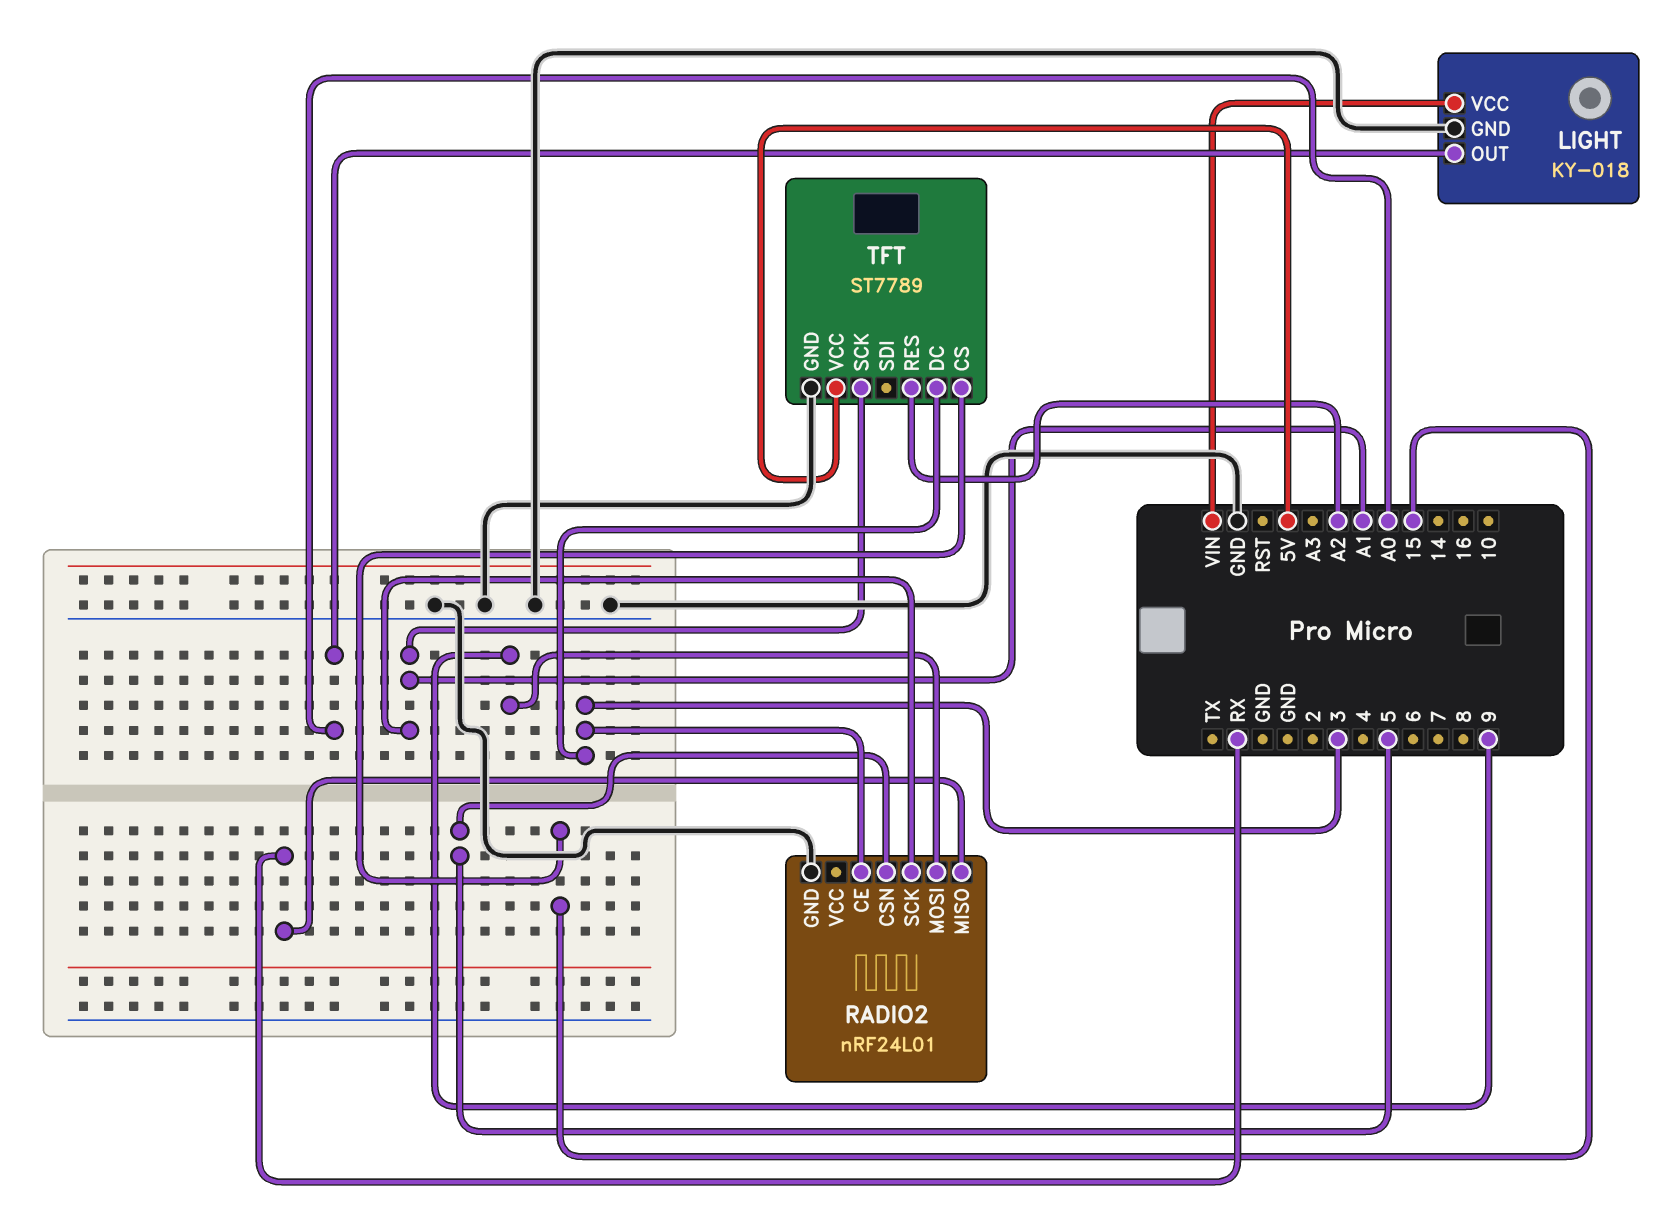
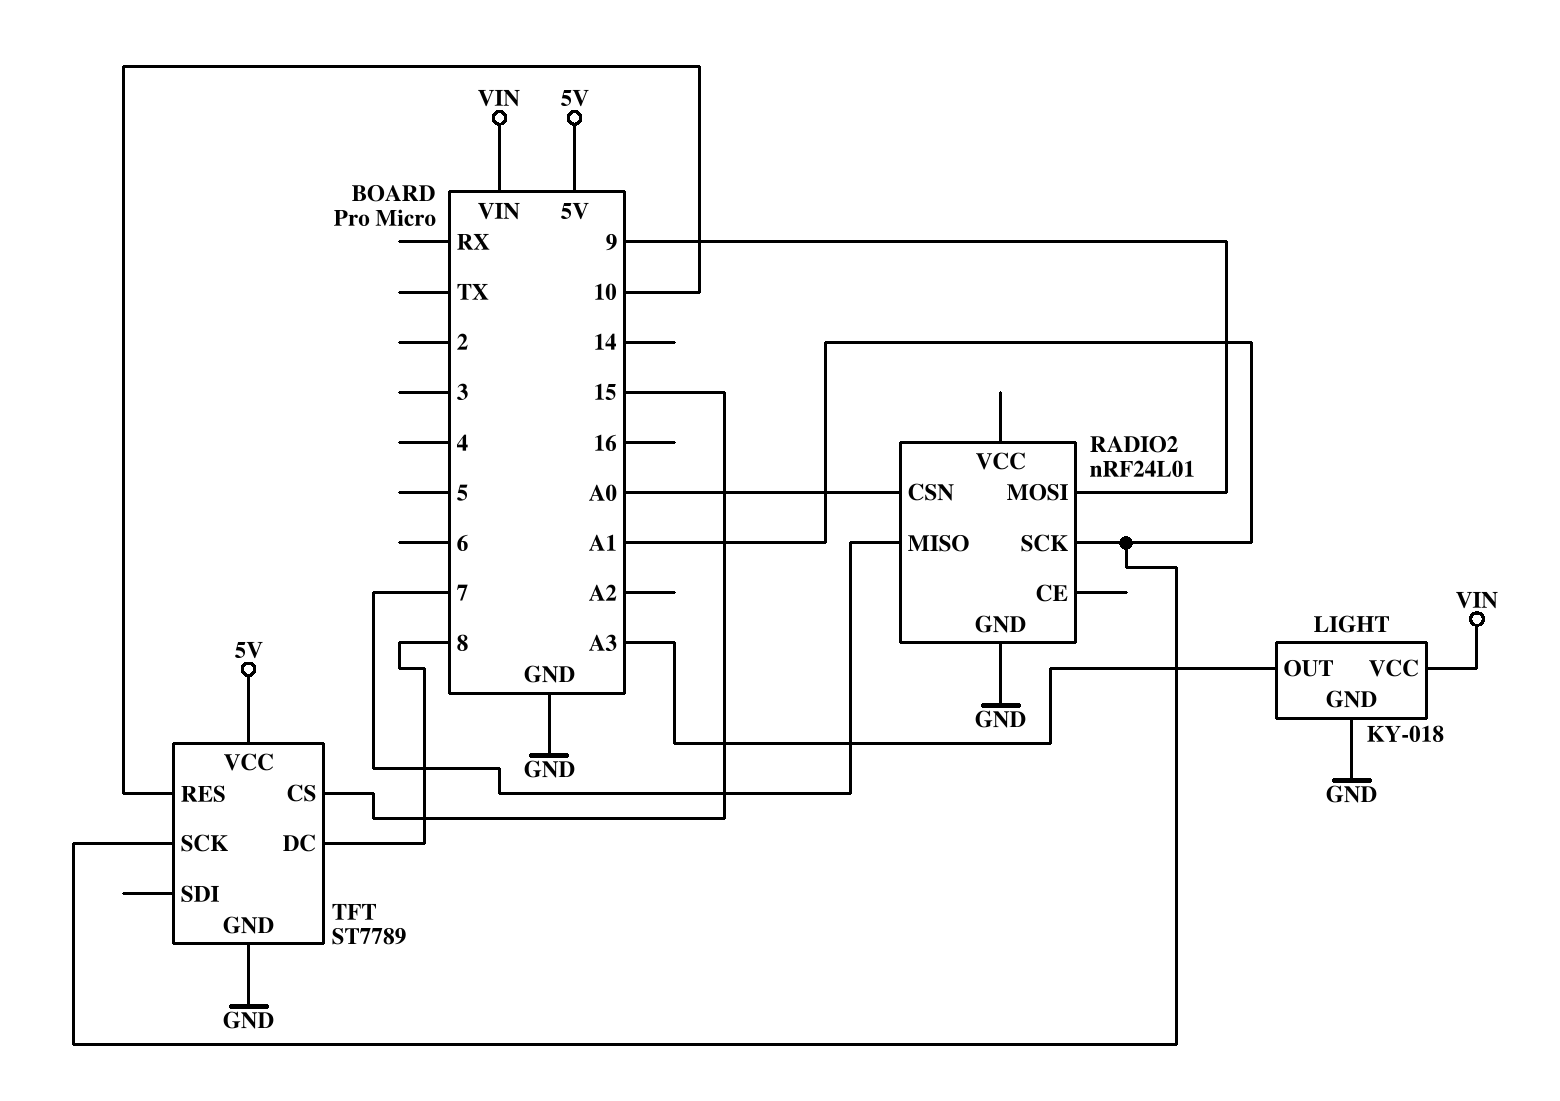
LIGHT pin OUT: A0 -> A3
RADIO2 pin CE: 3 -> none
RADIO2 pin CSN: 5 -> A0
RADIO2 pin MISO: RX -> 7
TFT pin DC: 3 -> 8
TFT pin RES: A2 -> 10

